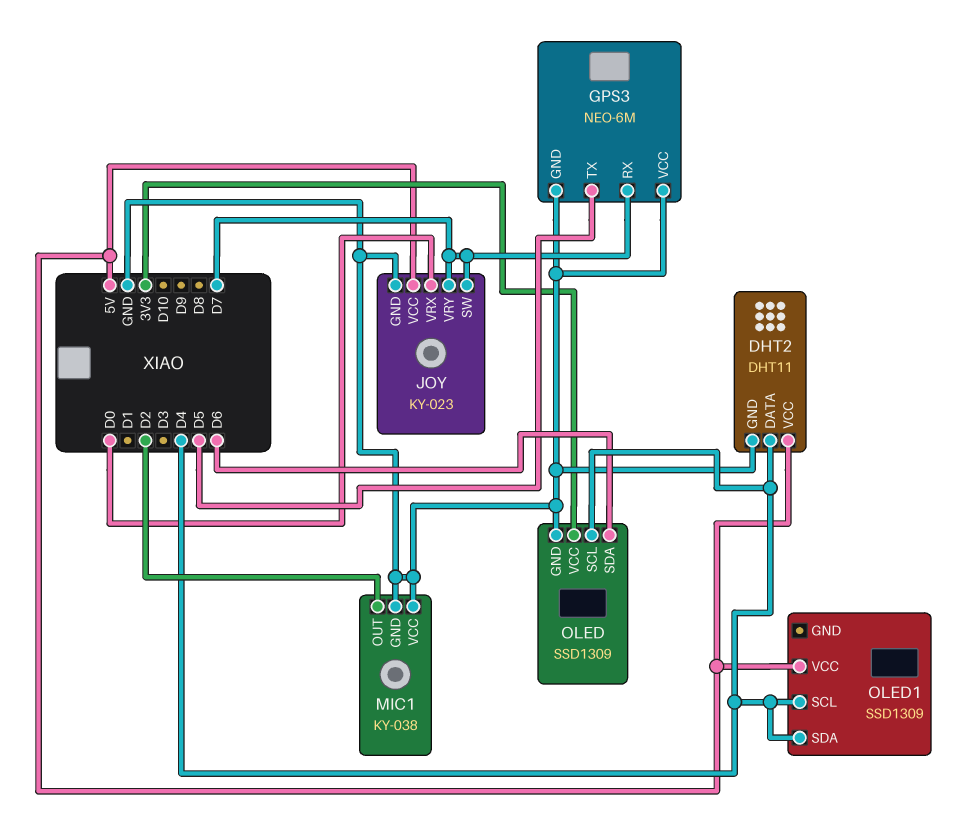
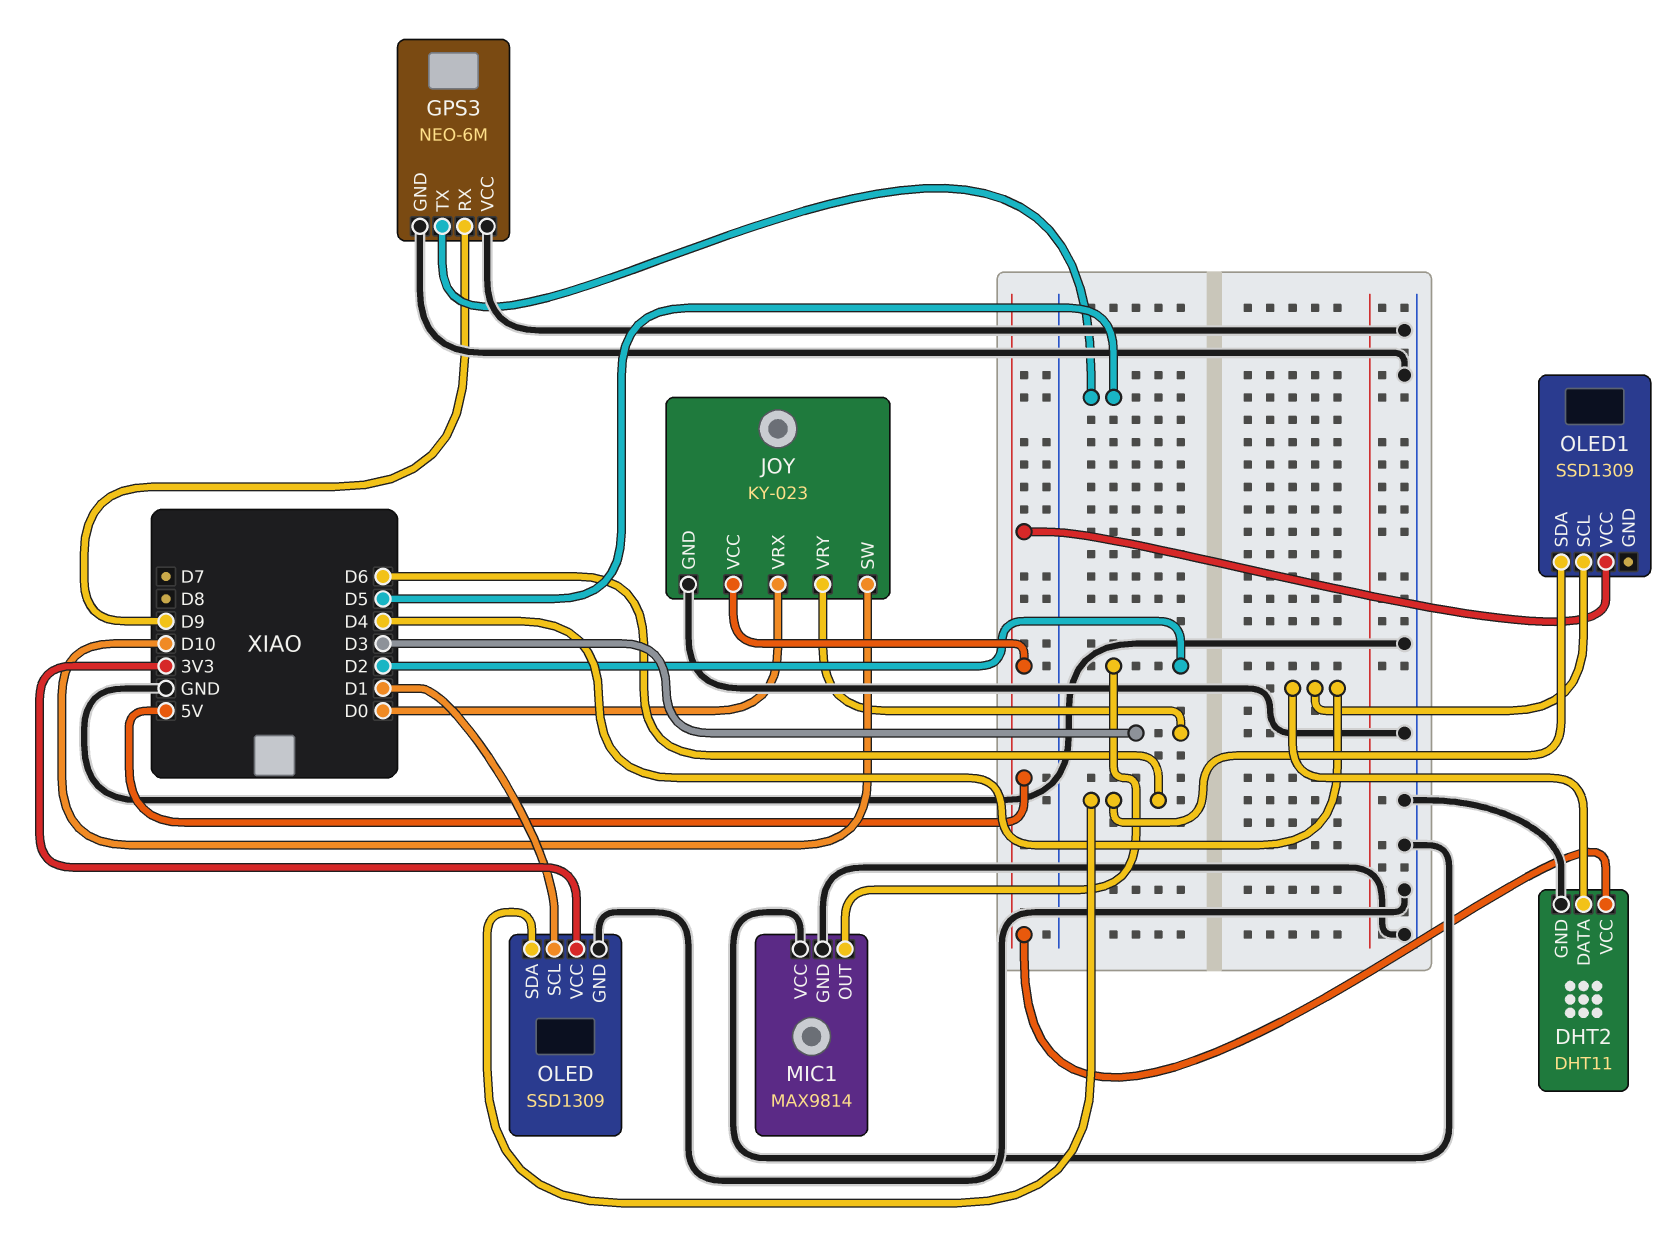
GPS3 pin RX: D7 -> D9
JOY pin SW: D7 -> D10
JOY pin VRY: D7 -> D3
MIC1: KY-038 -> MAX9814
OLED pin SCL: D4 -> D1
OLED1 pin SDA: D4 -> D6

